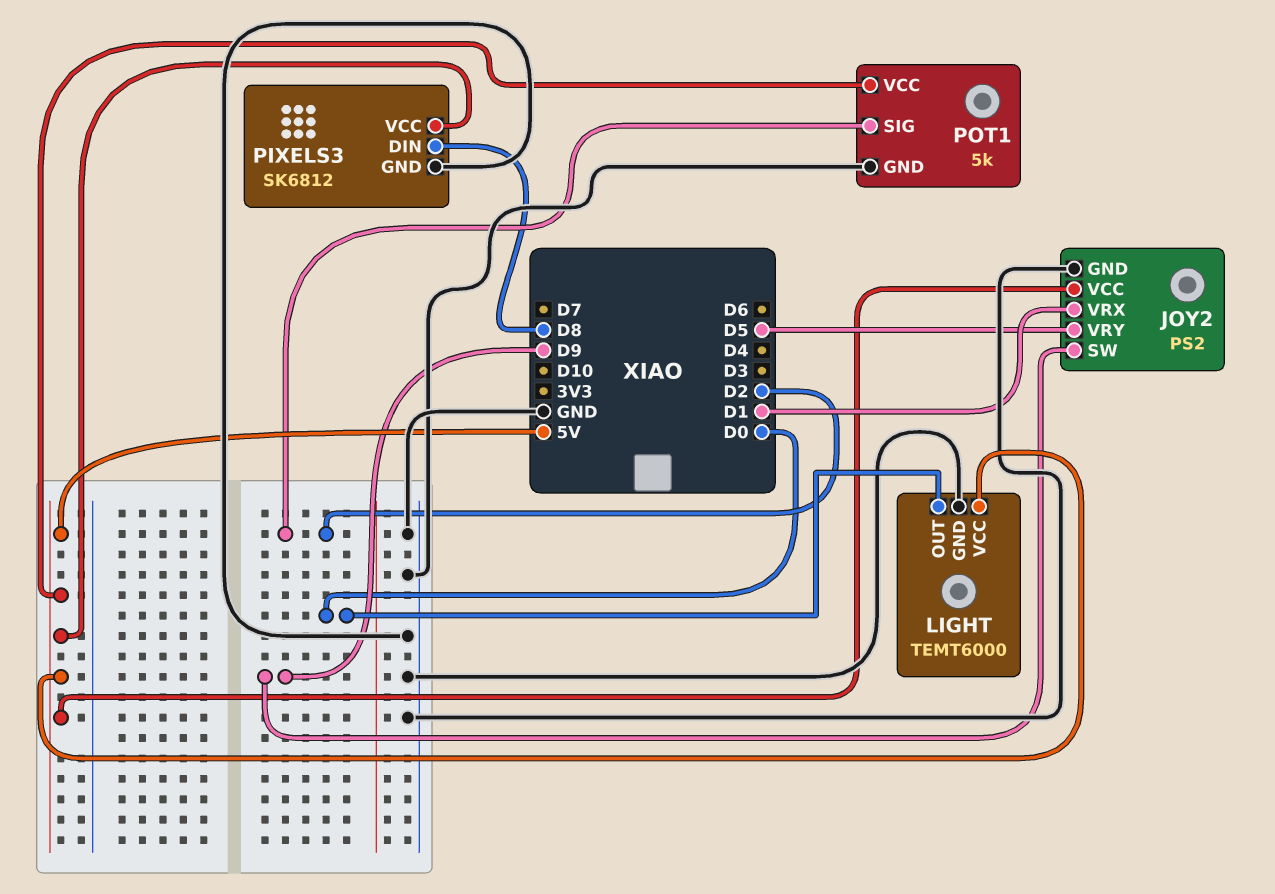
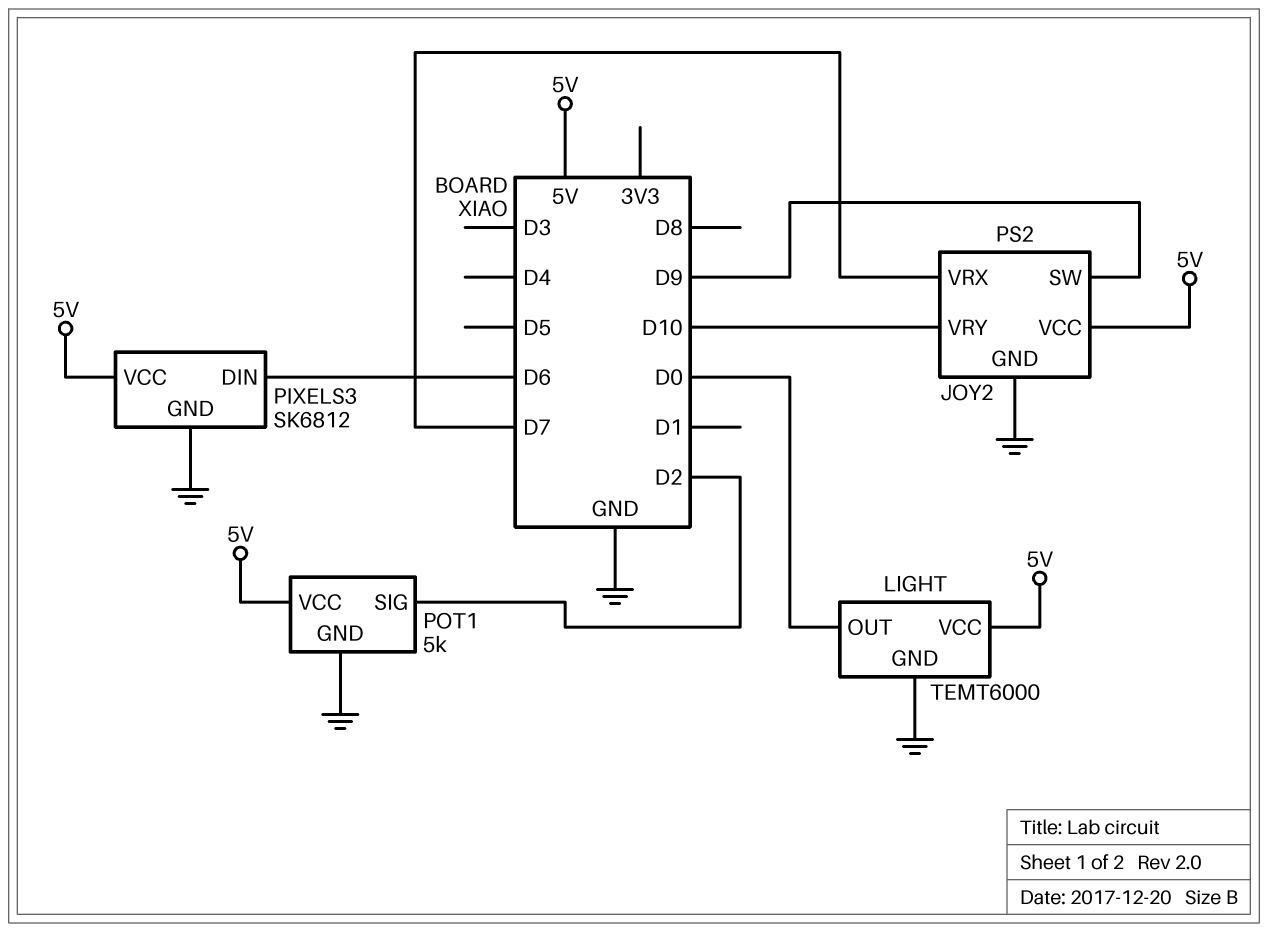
JOY2 pin VRX: D1 -> D7
JOY2 pin VRY: D5 -> D10
PIXELS3 pin DIN: D8 -> D6

